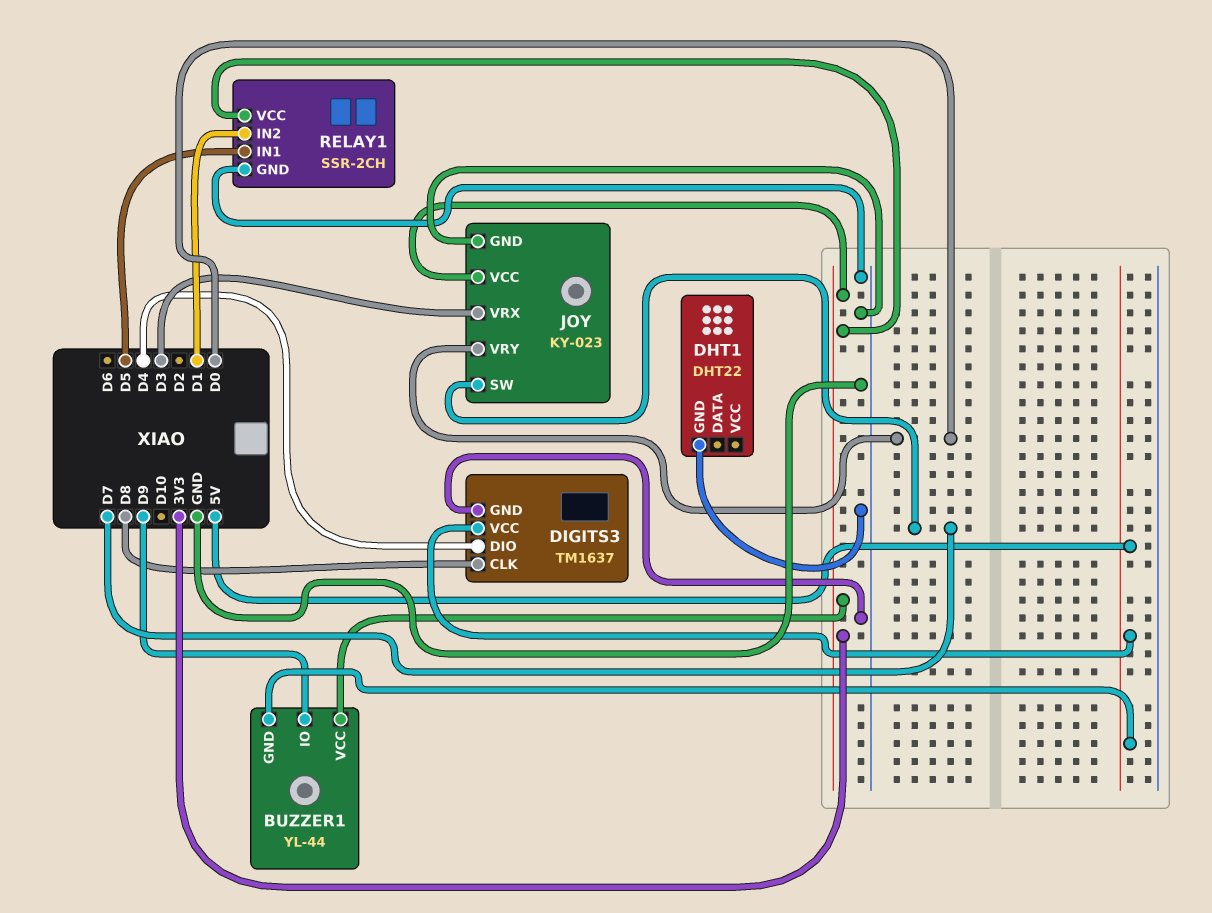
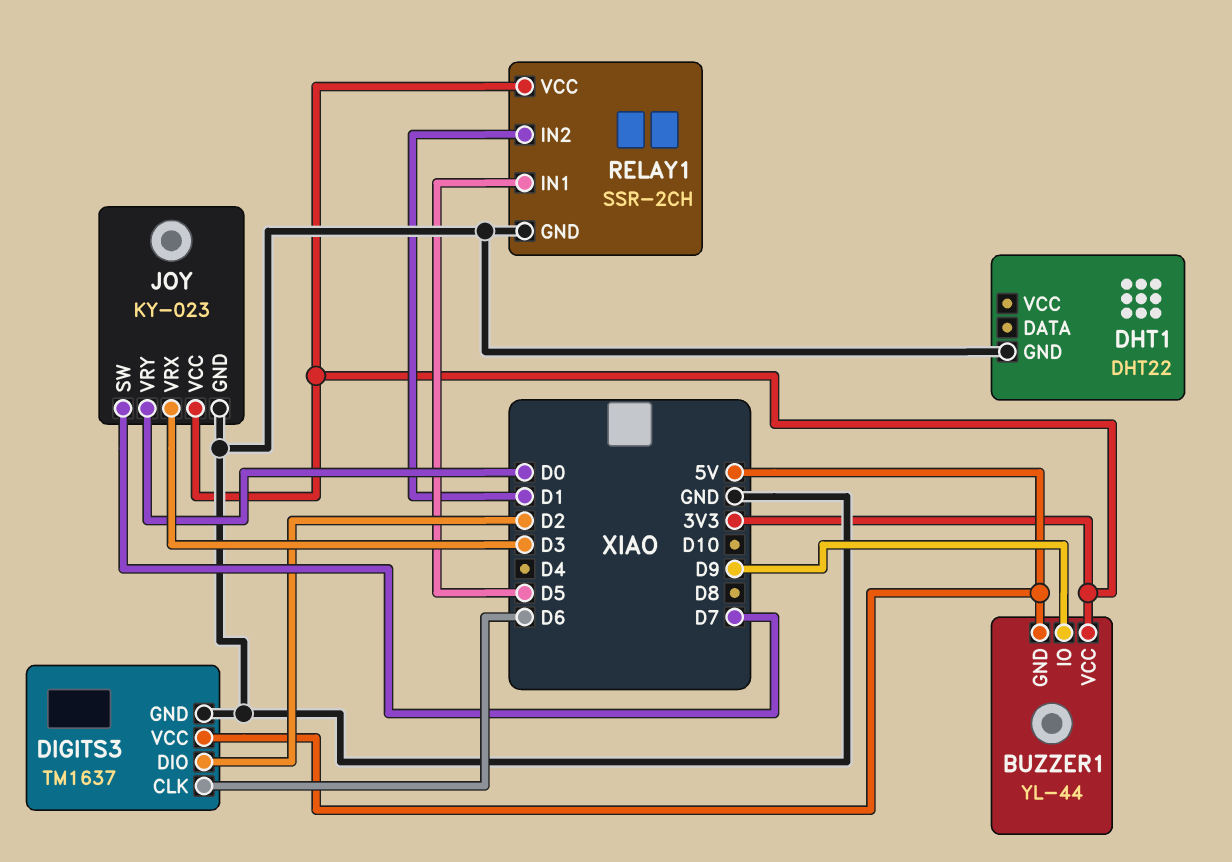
DIGITS3 pin CLK: D8 -> D6
DIGITS3 pin DIO: D4 -> D2

